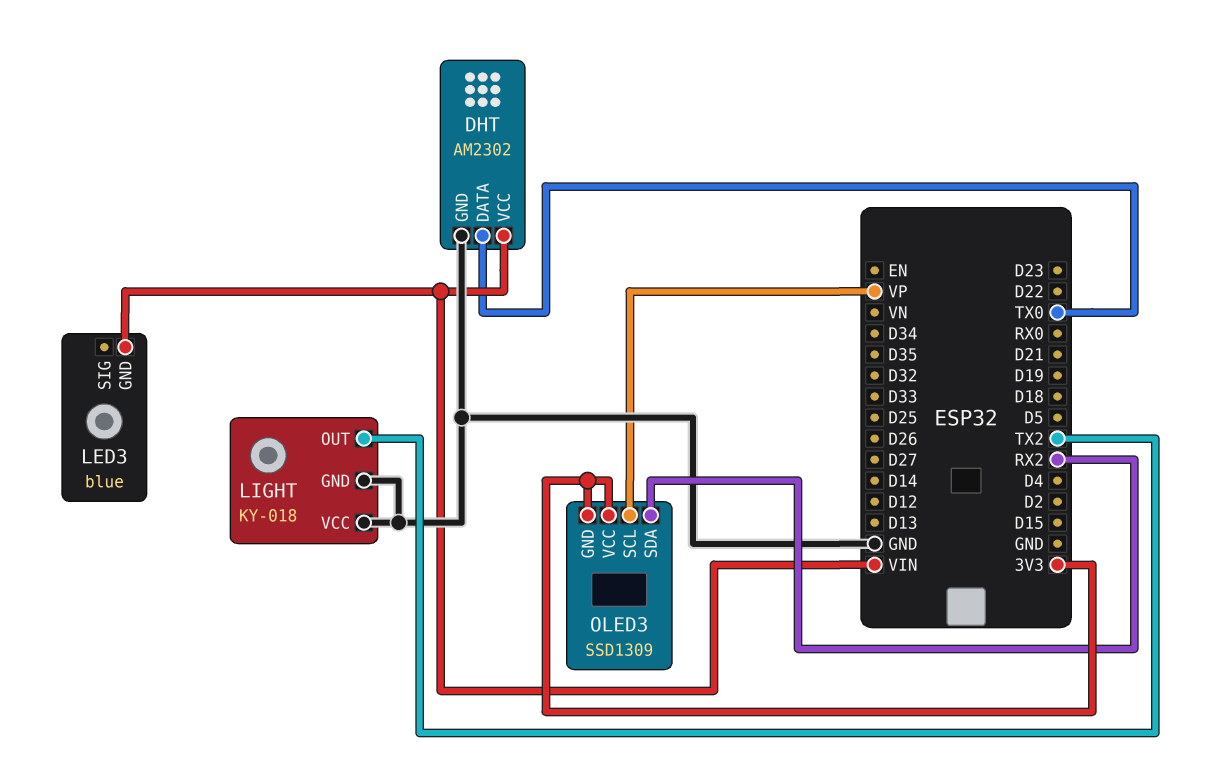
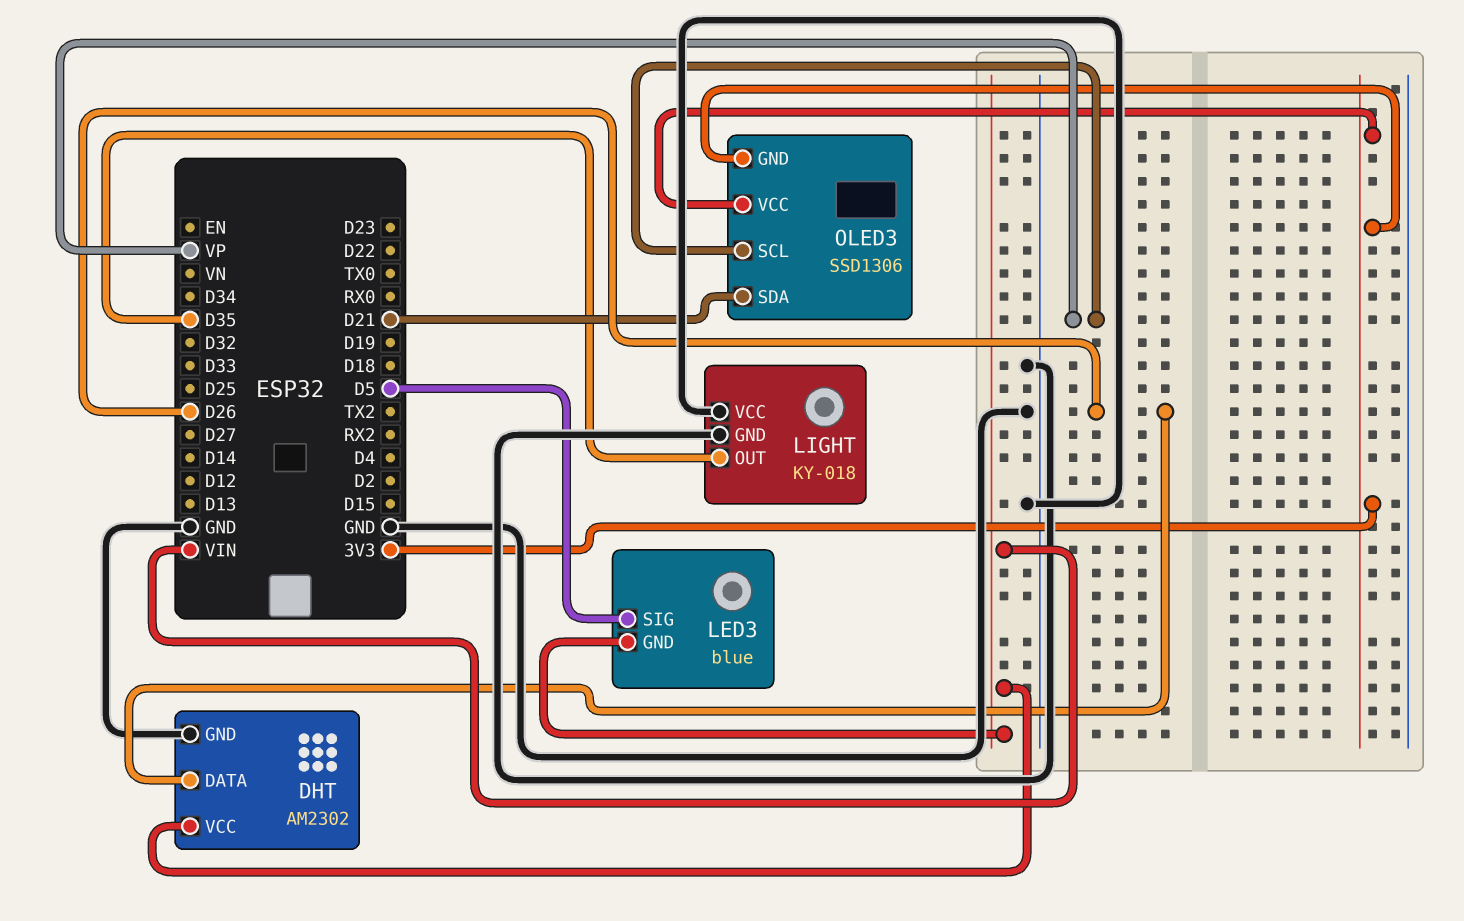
DHT pin DATA: TX0 -> D26
LED3 pin SIG: none -> D5
LIGHT pin OUT: TX2 -> D35
OLED3: SSD1309 -> SSD1306
OLED3 pin SDA: RX2 -> D21

